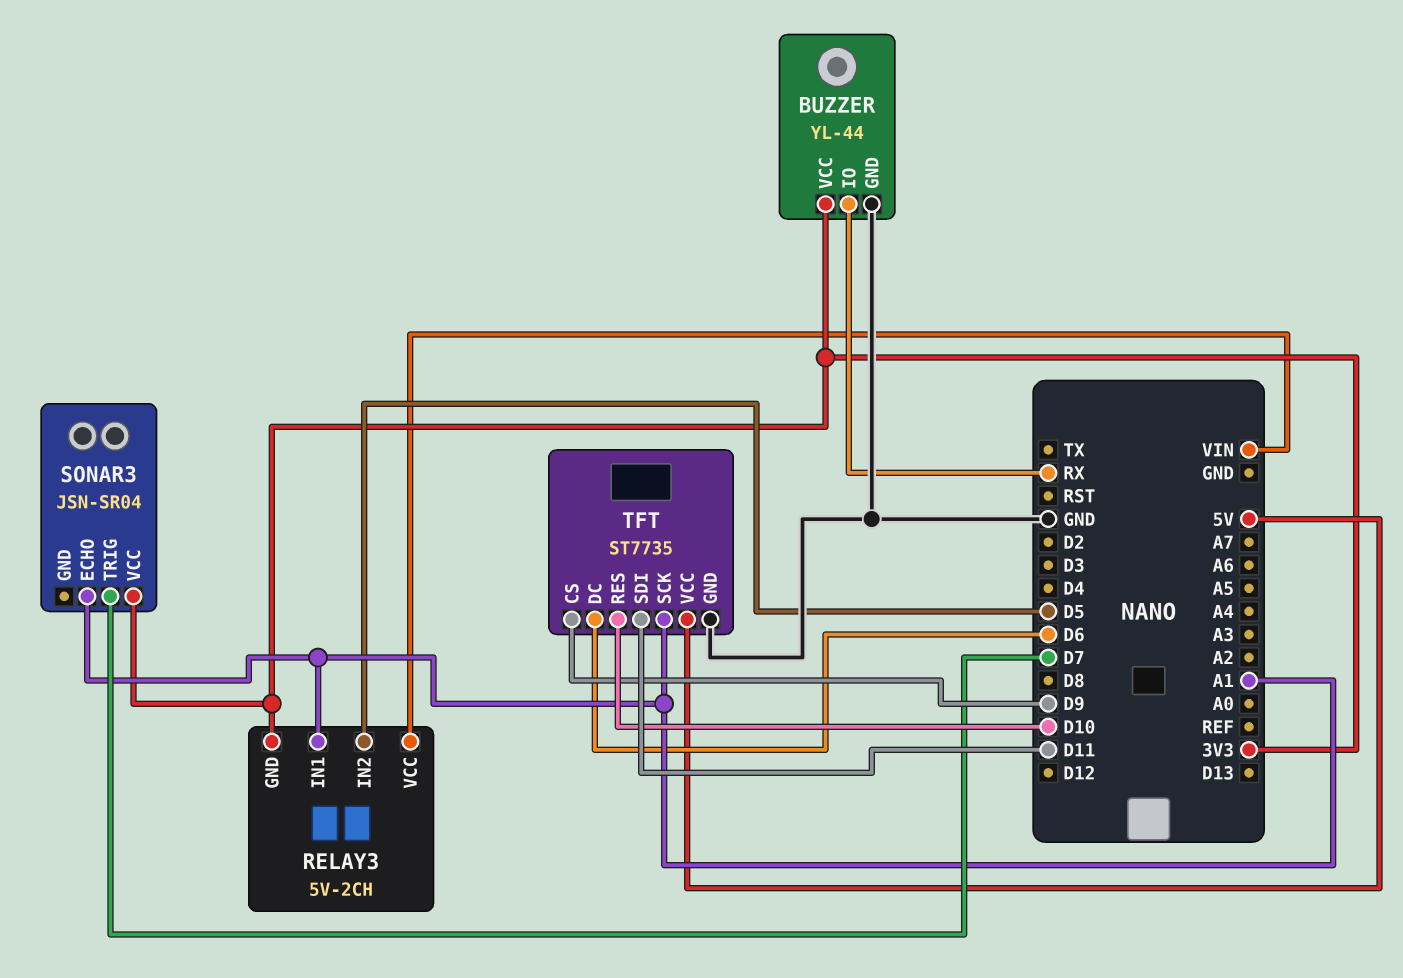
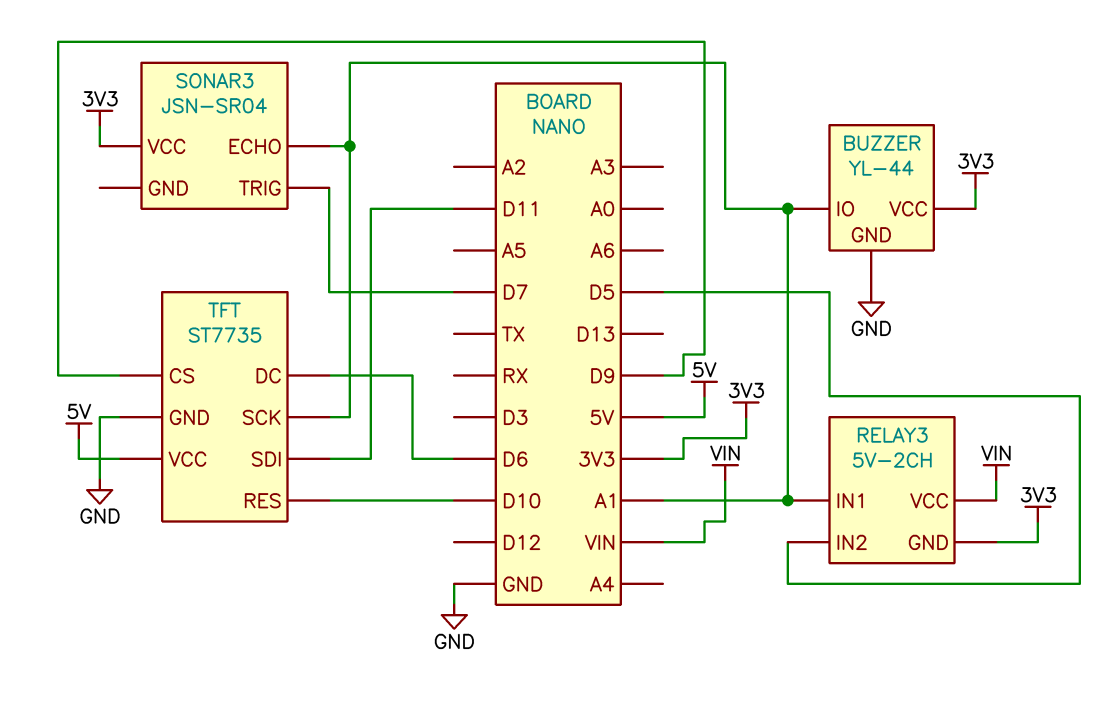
BUZZER pin IO: RX -> A1

